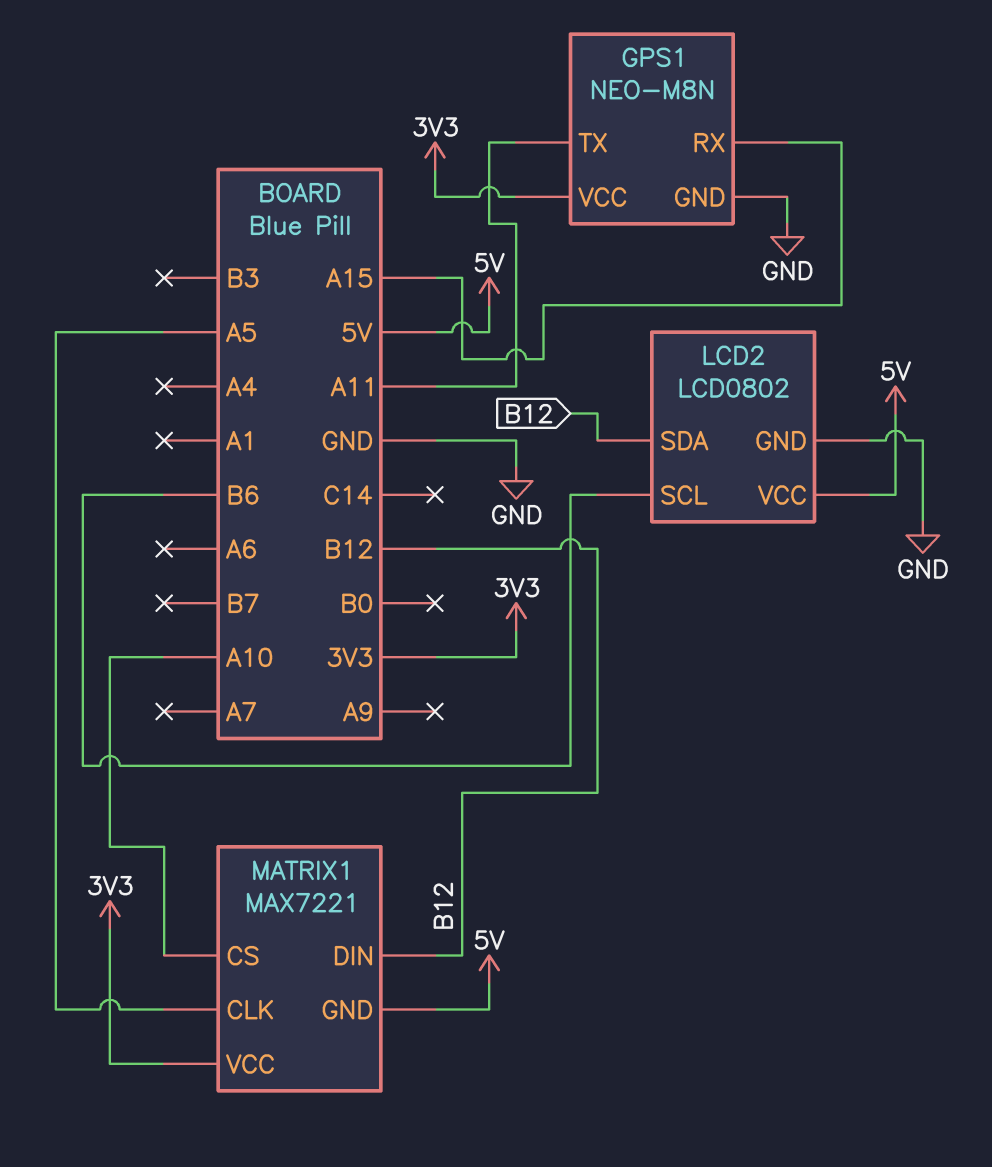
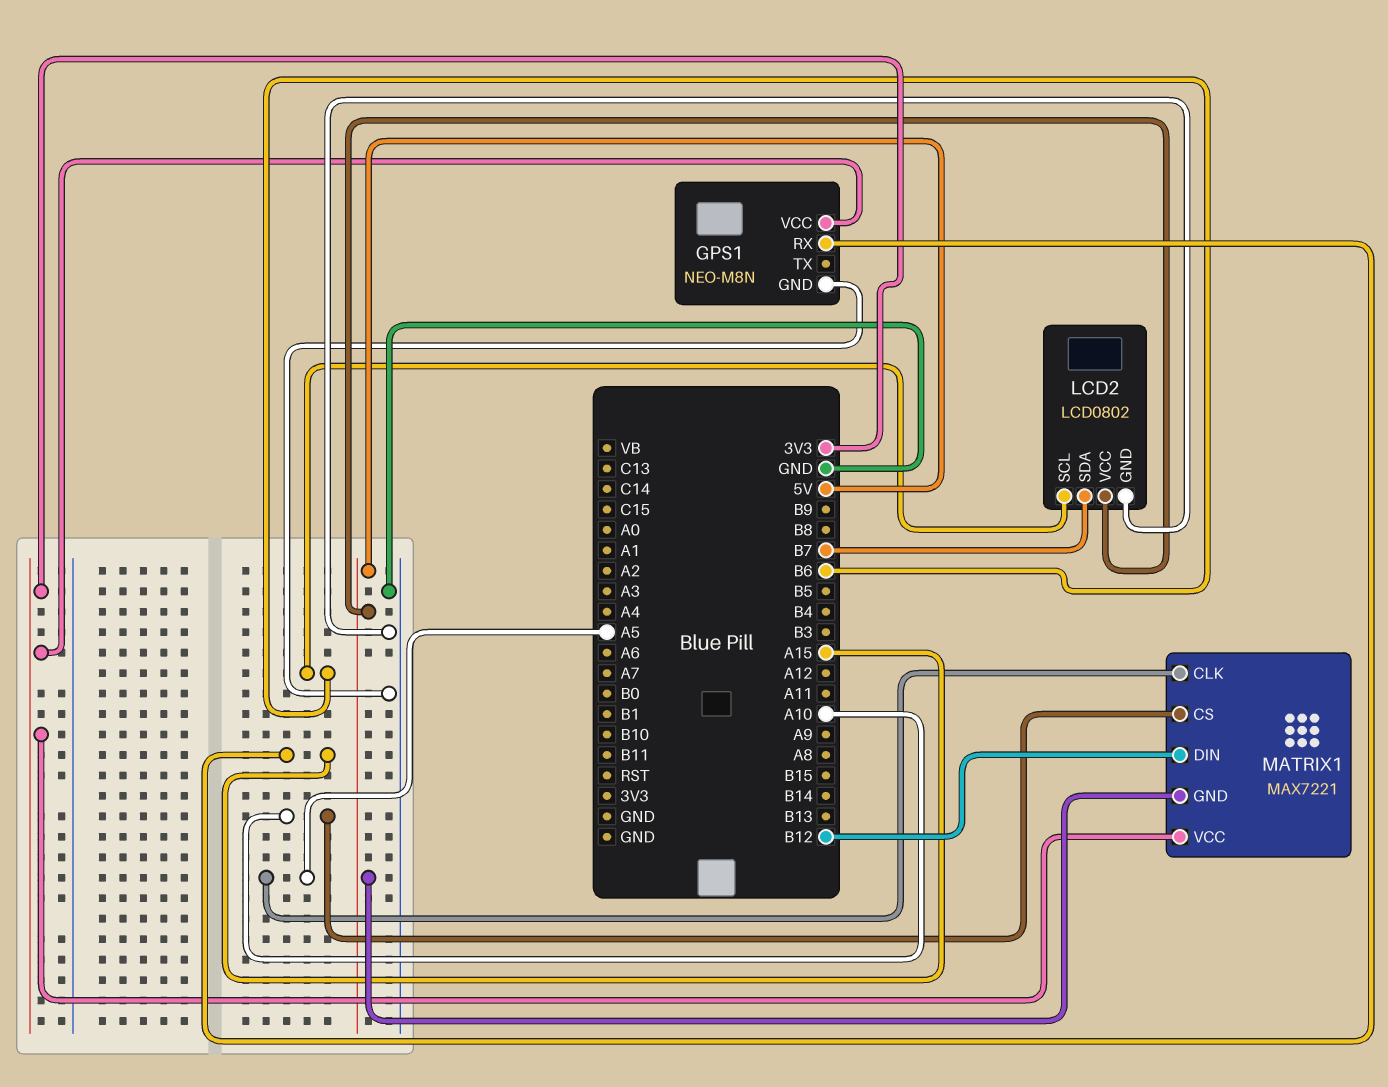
GPS1 pin TX: A11 -> none
LCD2 pin SDA: B12 -> B7

